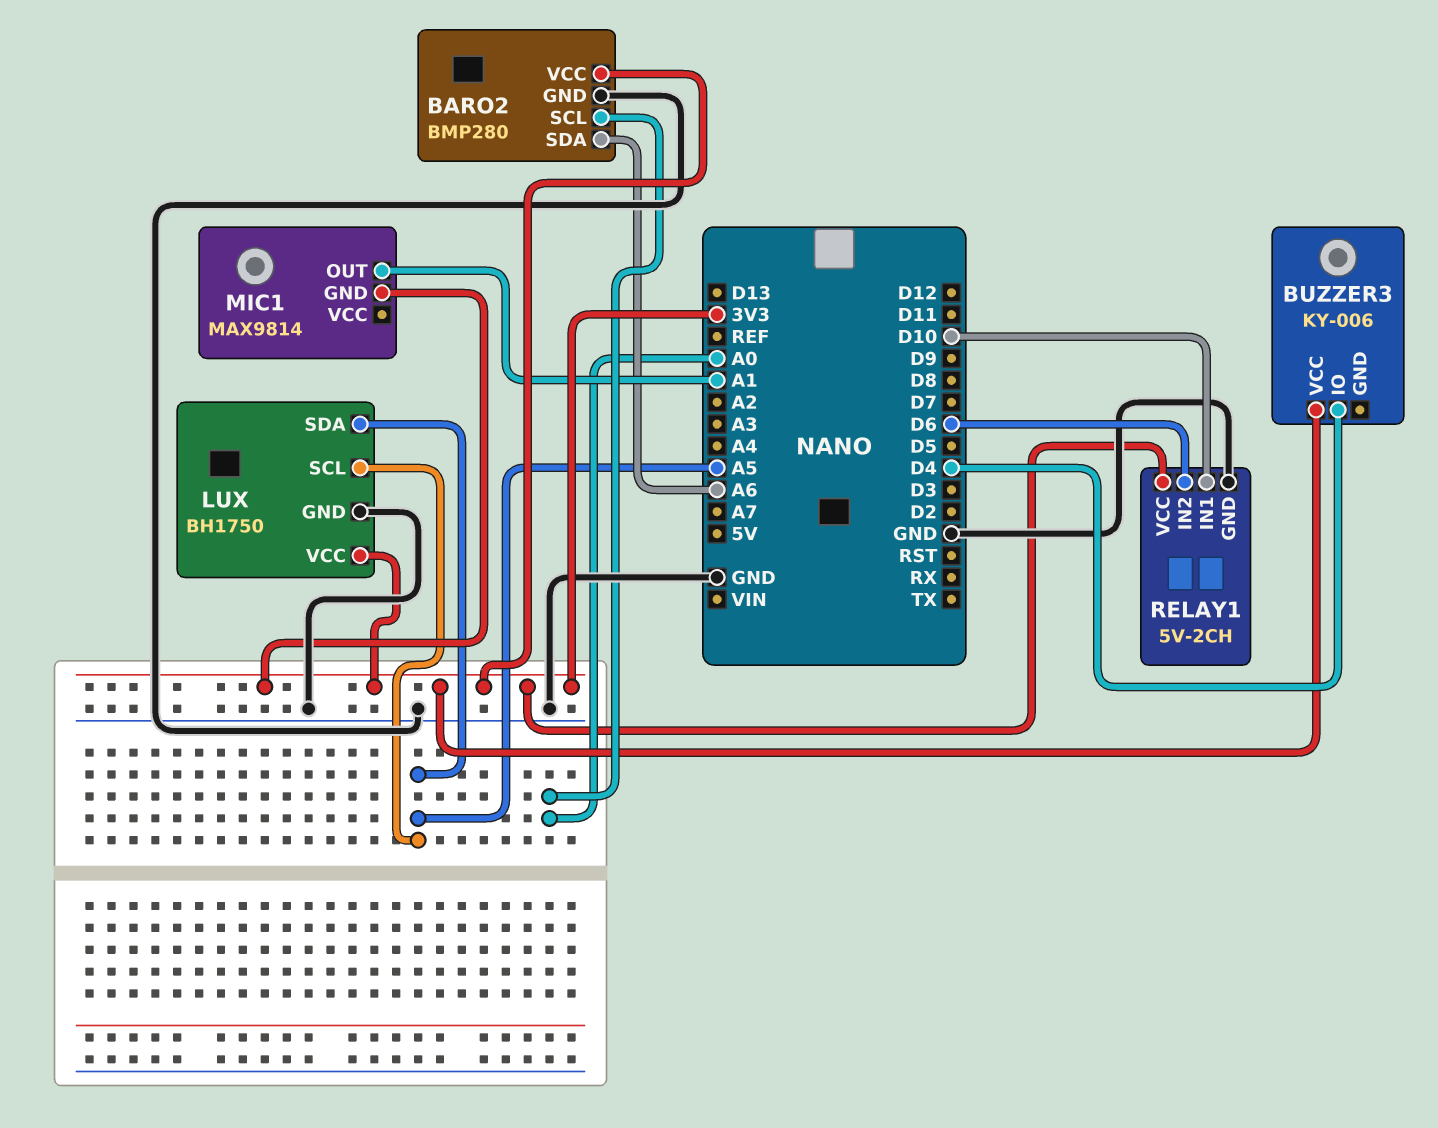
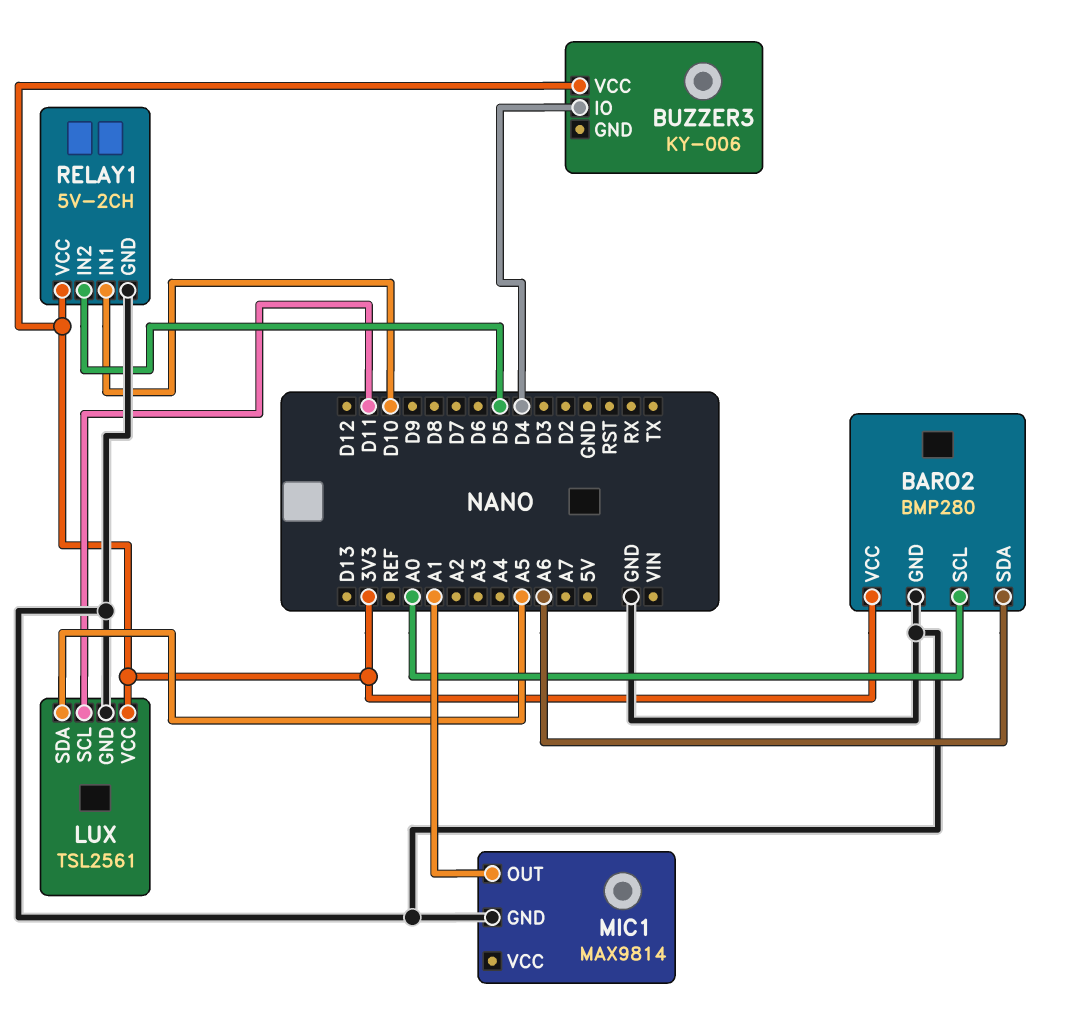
LUX: BH1750 -> TSL2561
LUX pin SCL: A5 -> D11
MIC1 pin GND: 3V3 -> GND
RELAY1 pin IN2: D6 -> D5

